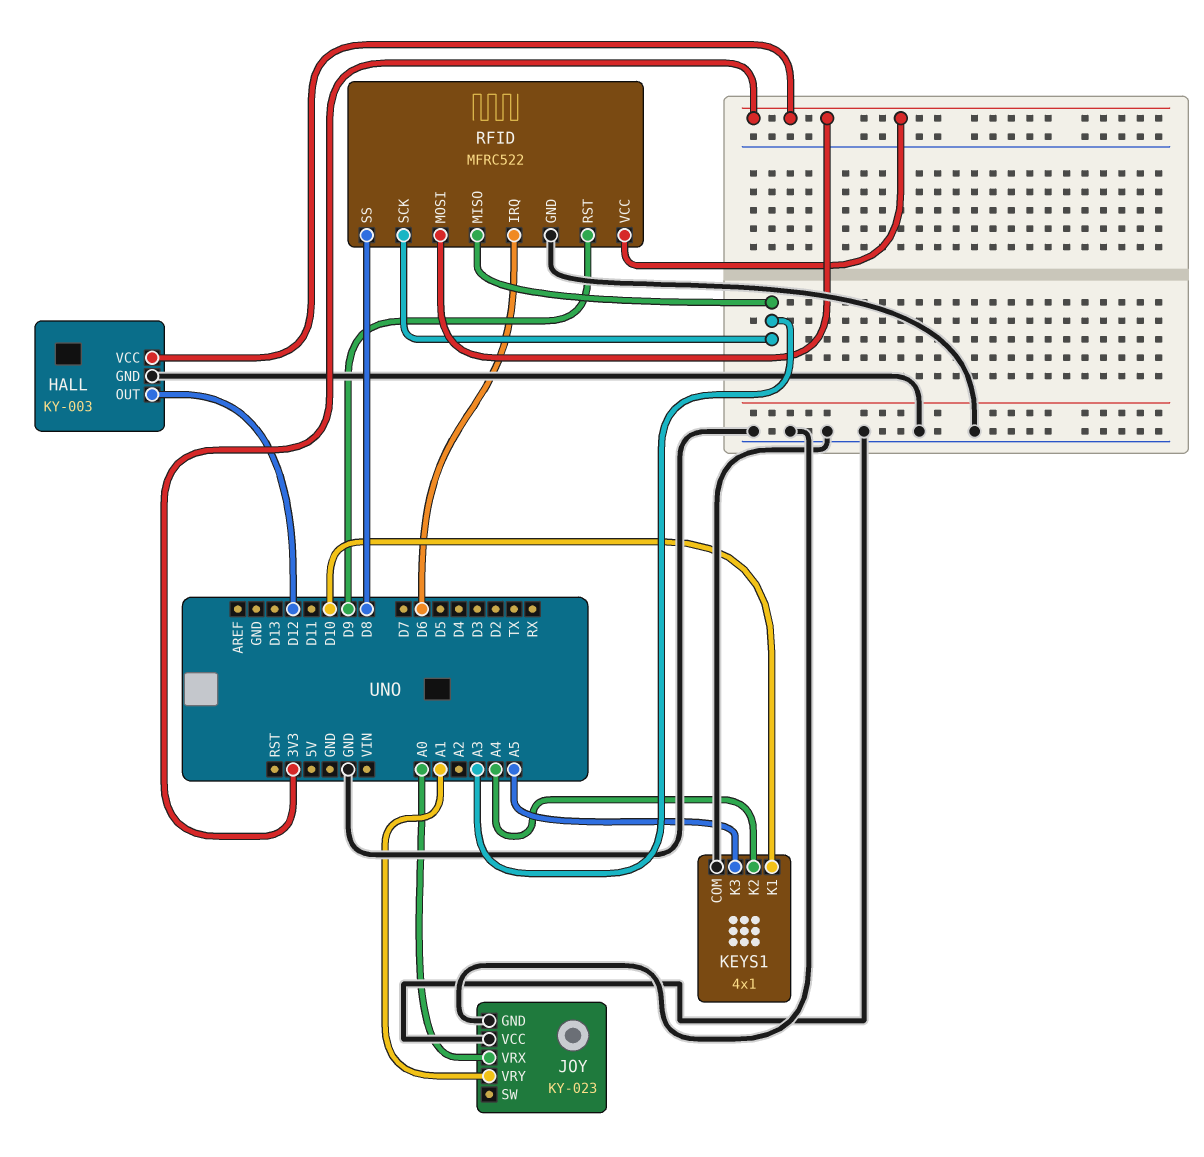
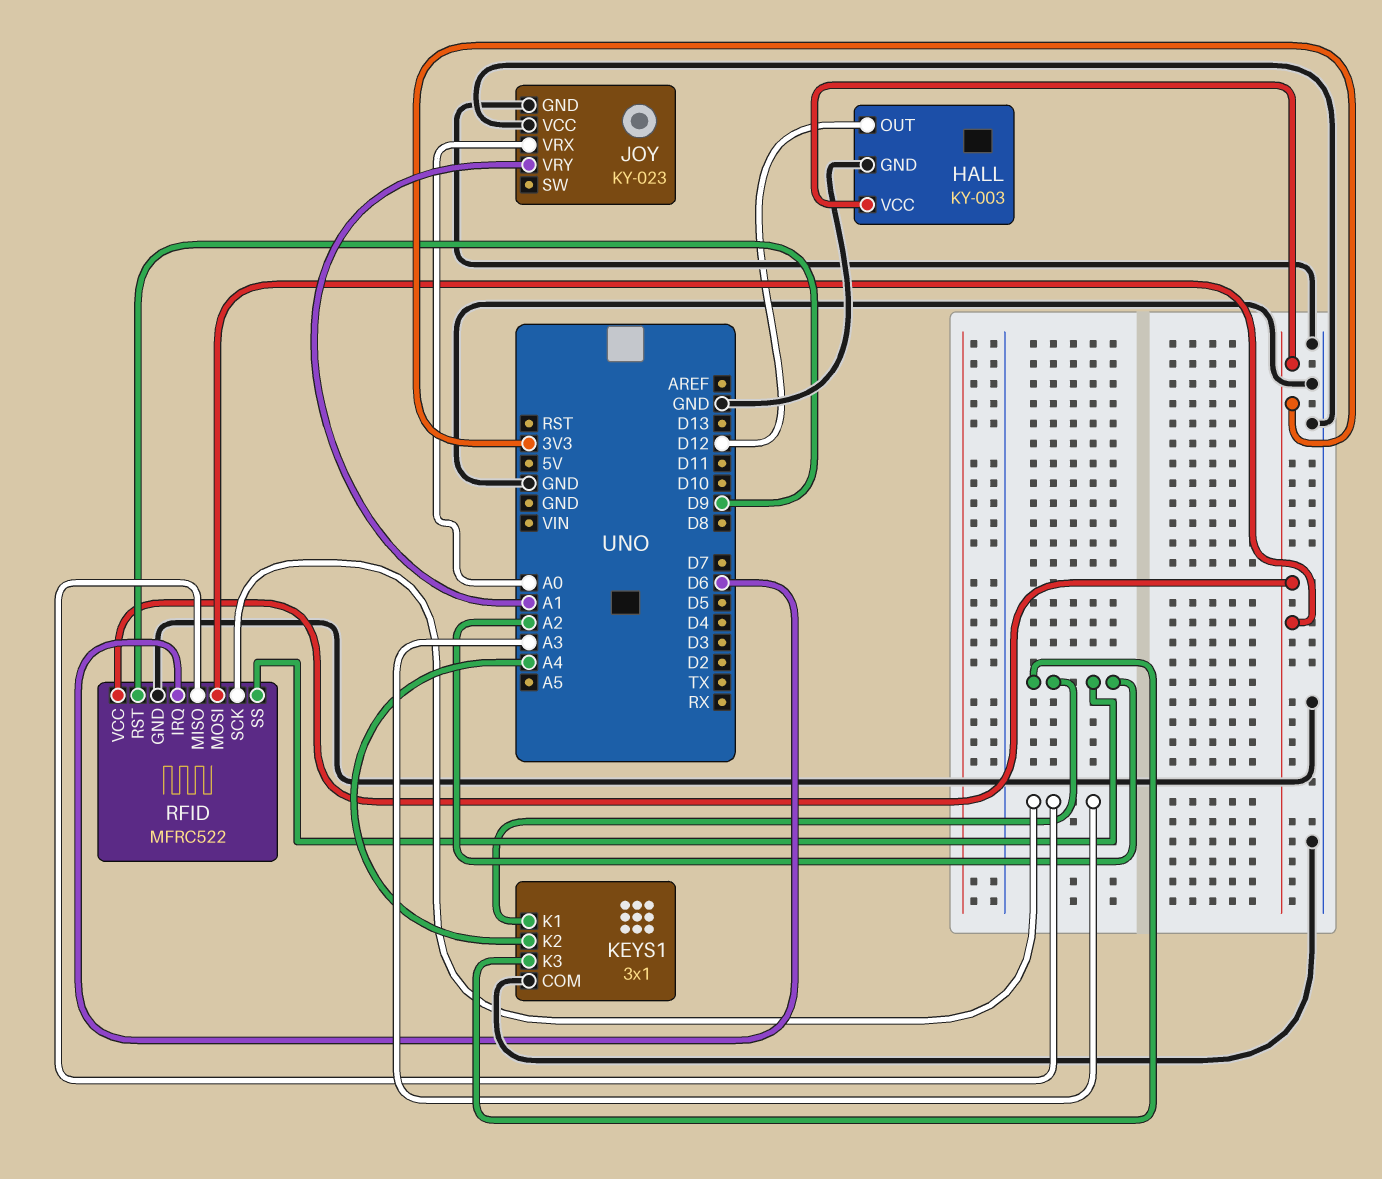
KEYS1: 4x1 -> 3x1
KEYS1 pin K1: D10 -> A2
KEYS1 pin K3: A5 -> A2
RFID pin SS: D8 -> A2

